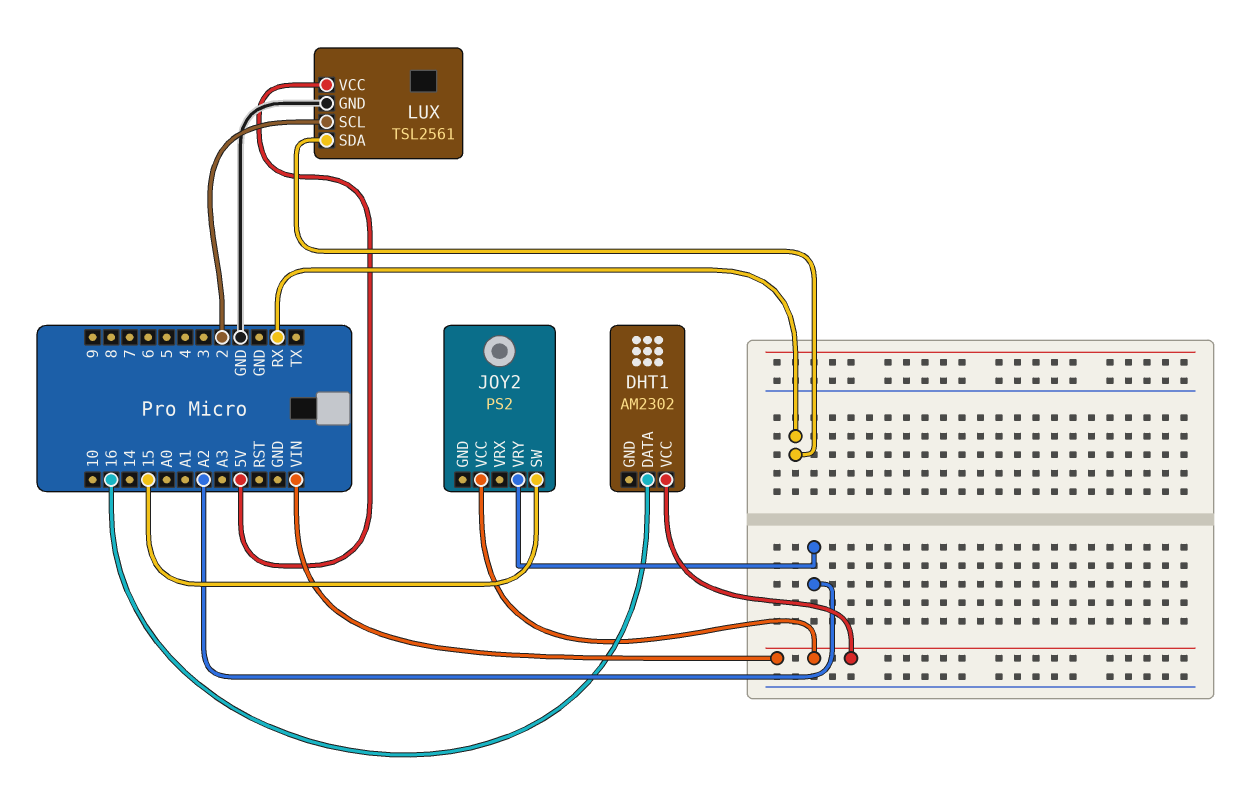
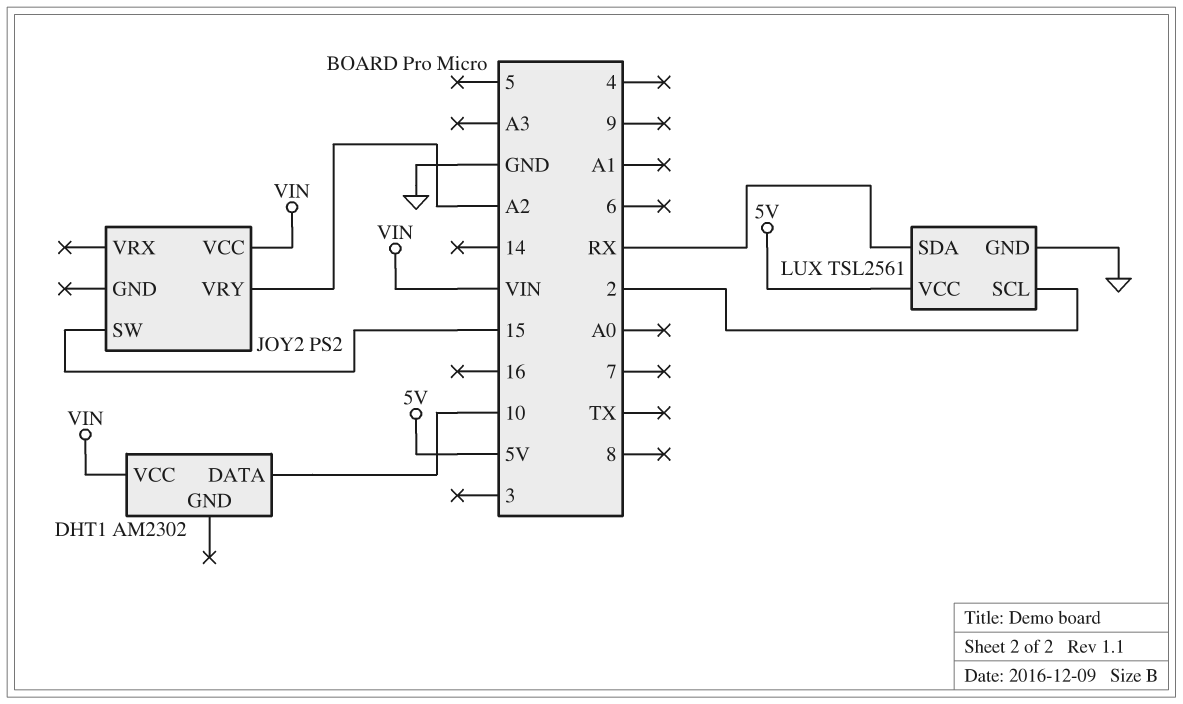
DHT1 pin DATA: 16 -> 10

